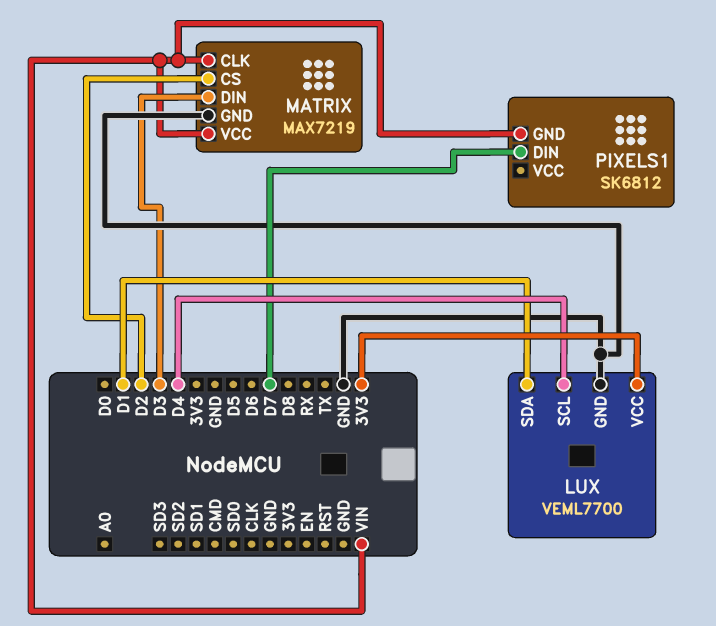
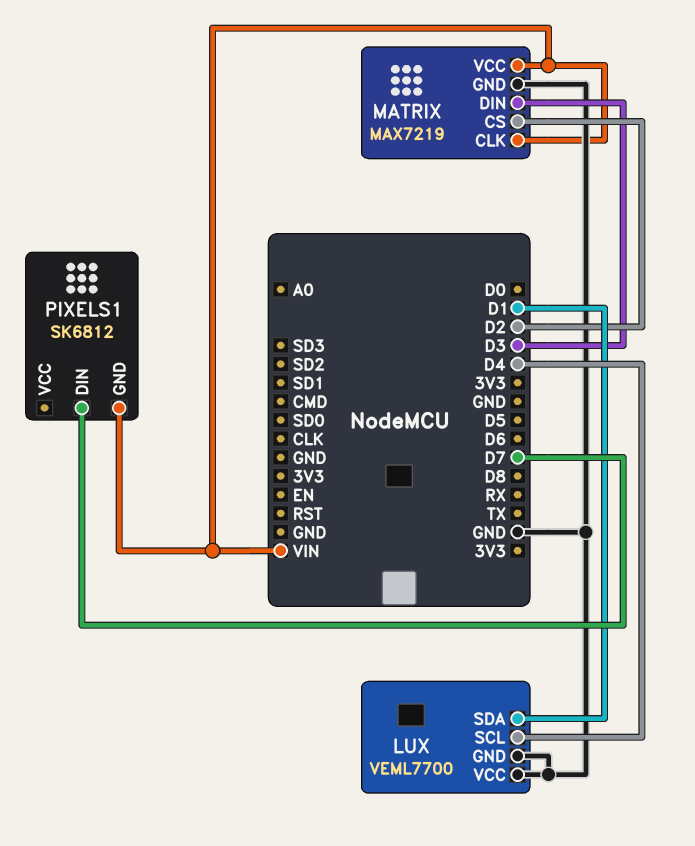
LUX pin VCC: 3V3 -> GND

